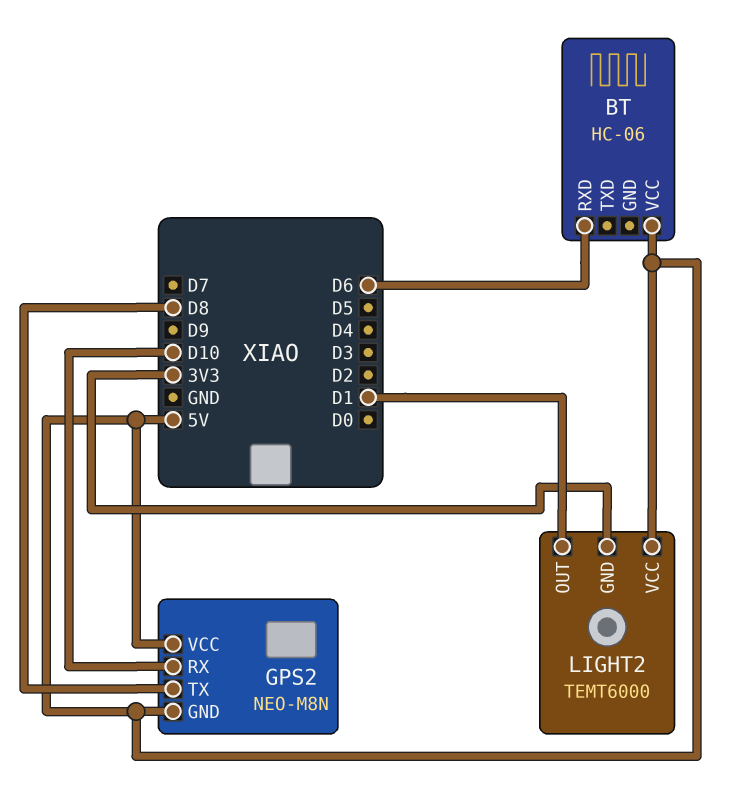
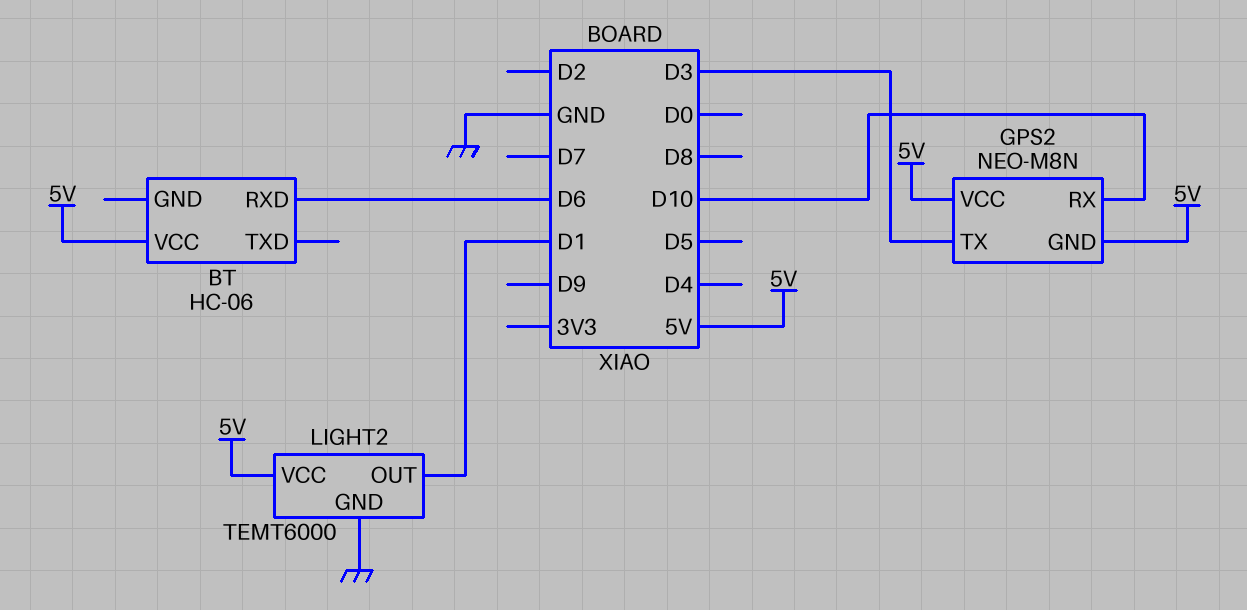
GPS2 pin TX: D8 -> D3
LIGHT2 pin GND: 3V3 -> GND

